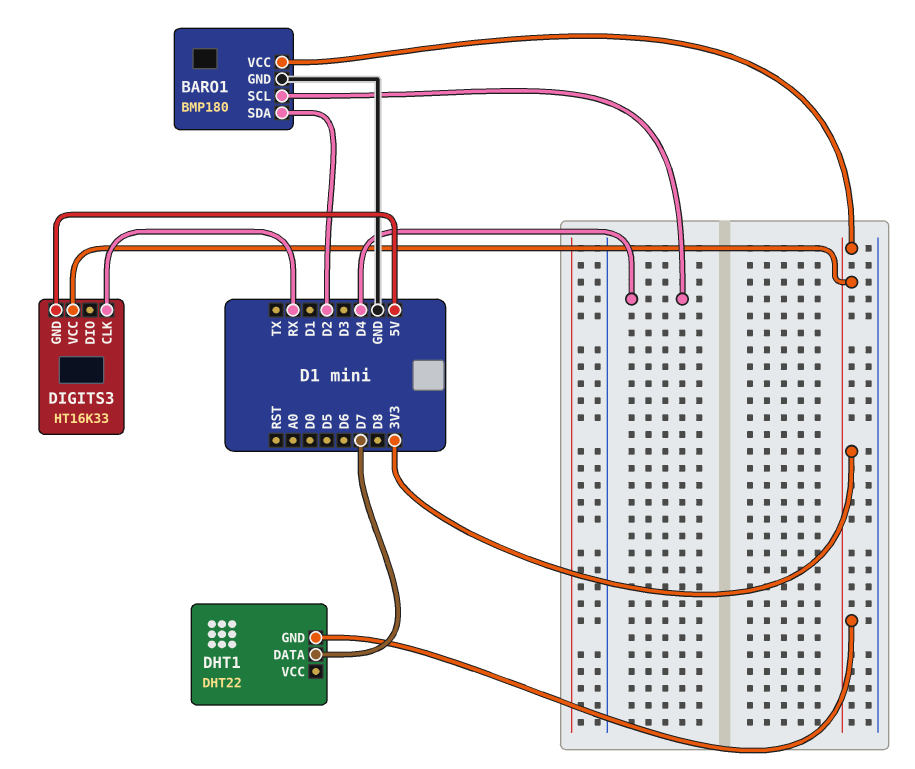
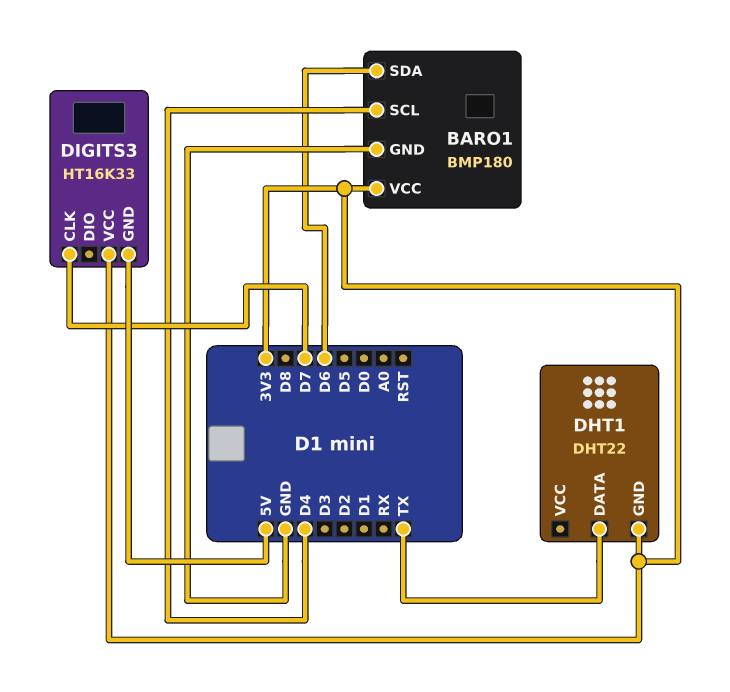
BARO1 pin SDA: D2 -> D6
DHT1 pin DATA: D7 -> TX
DIGITS3 pin CLK: RX -> D7

